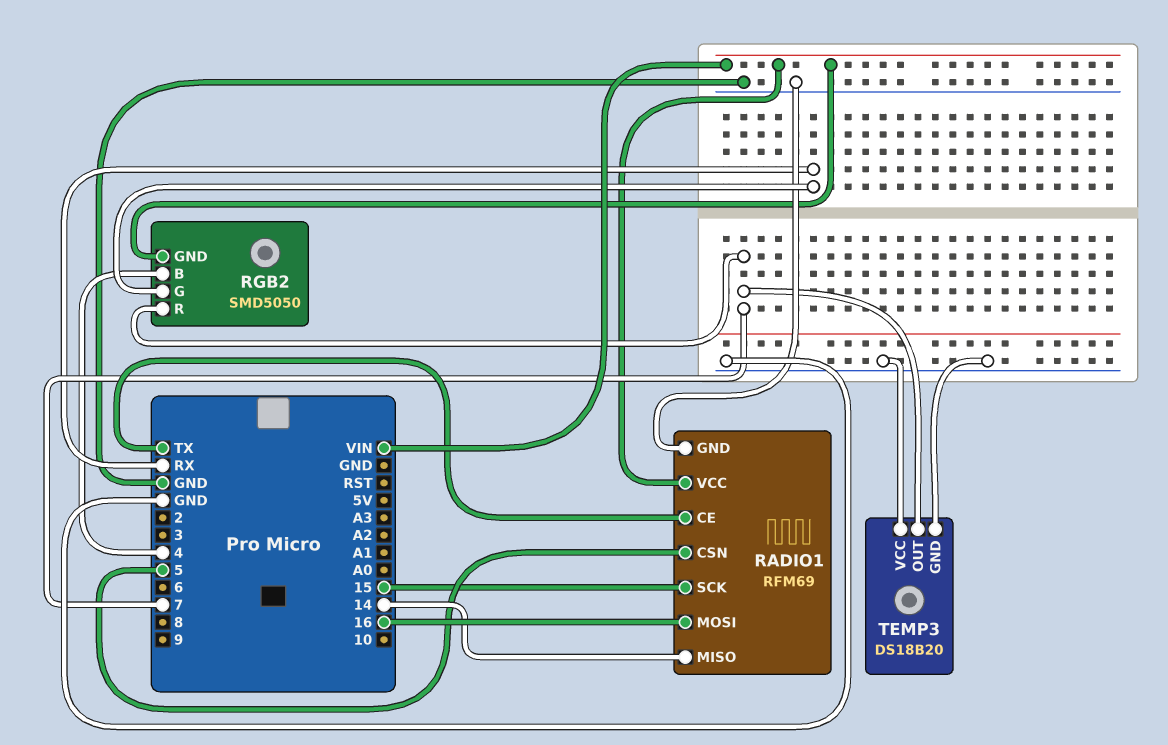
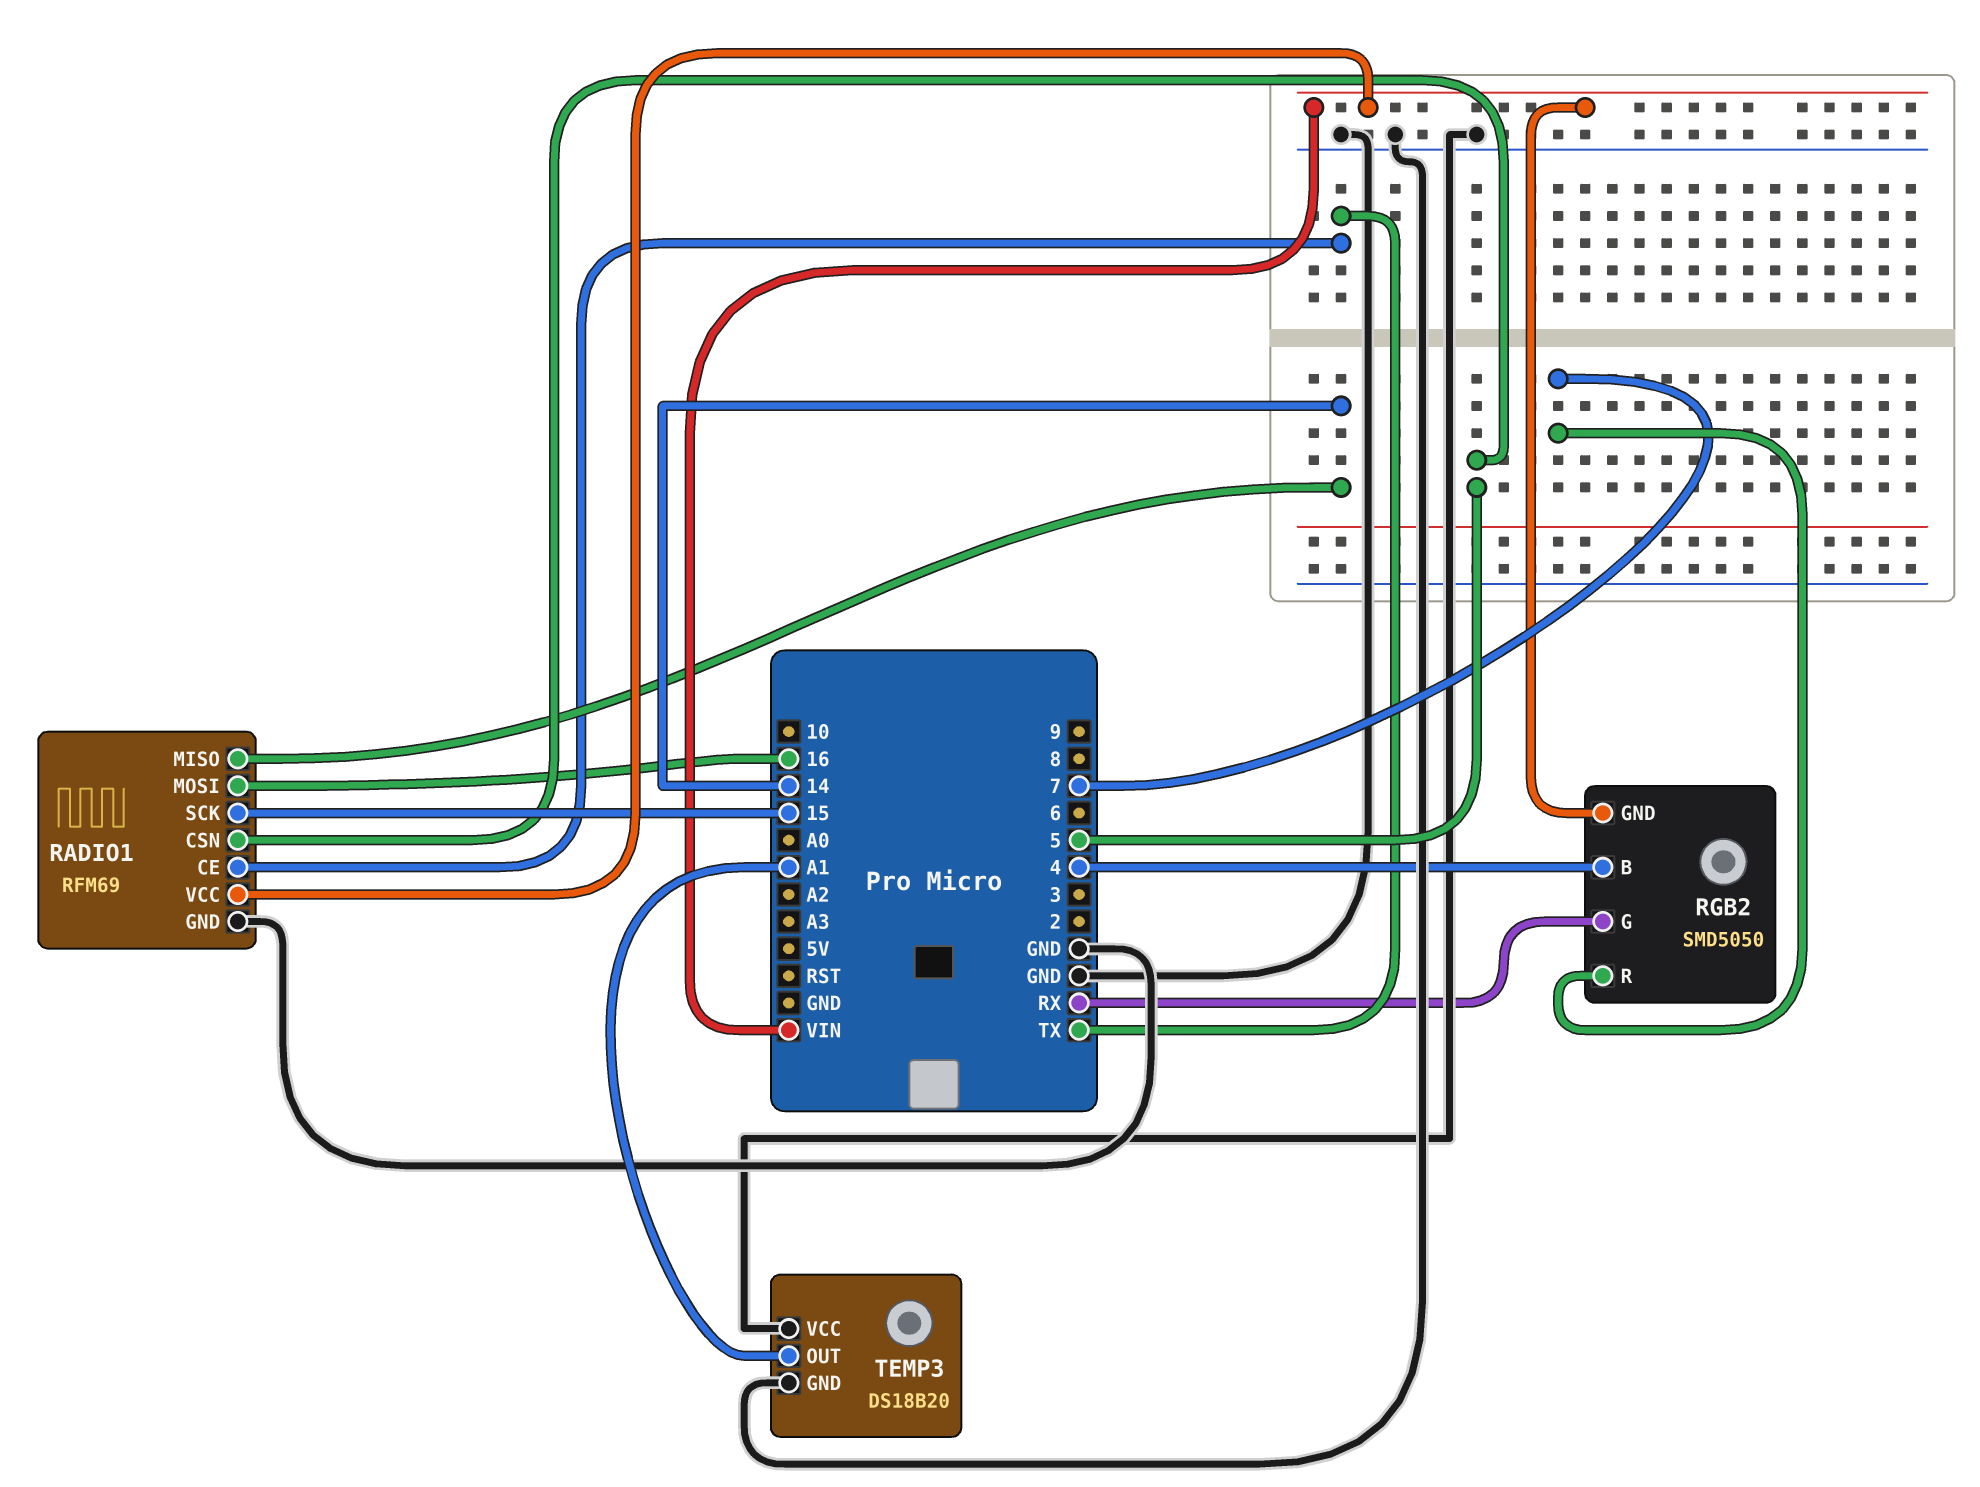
TEMP3 pin OUT: 7 -> A1

